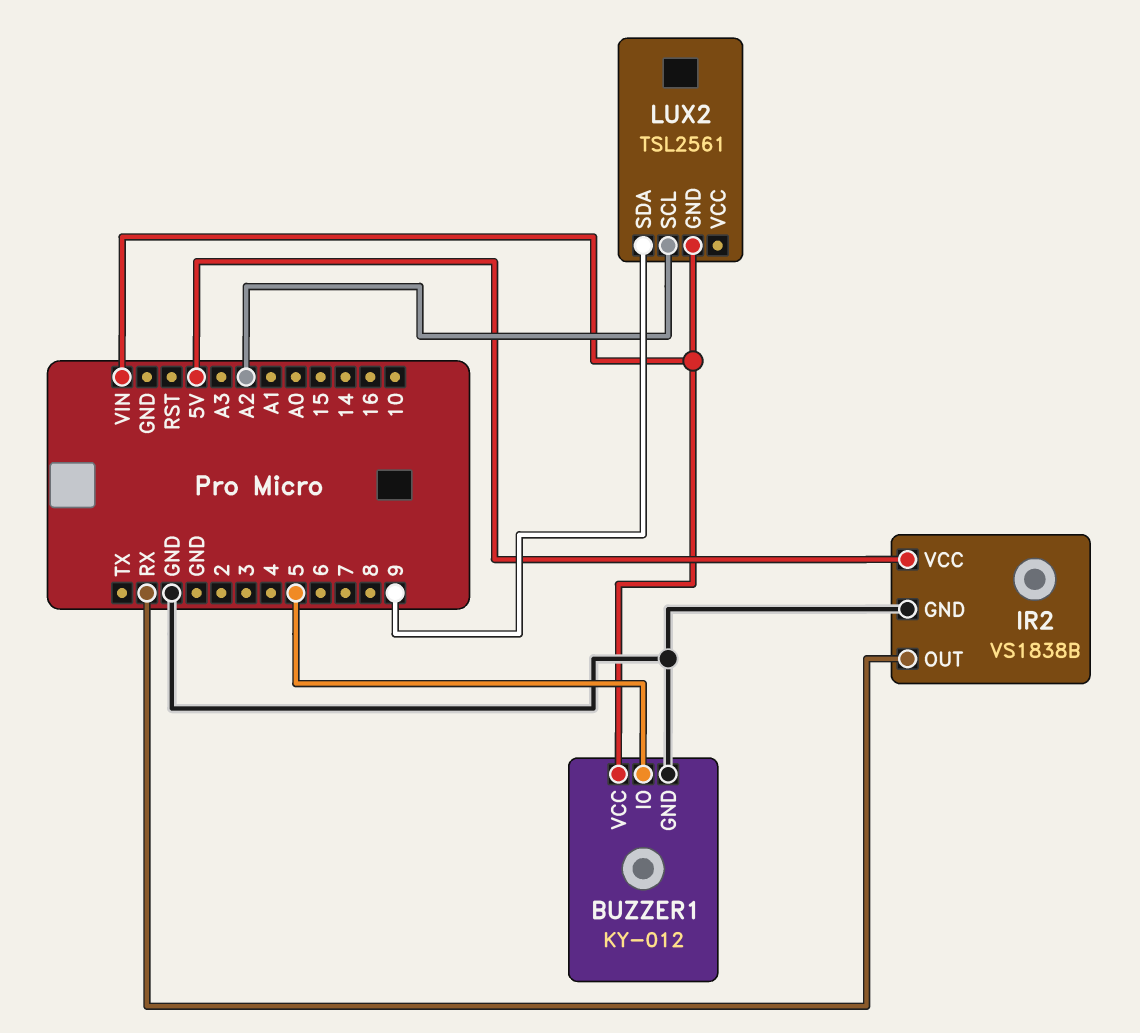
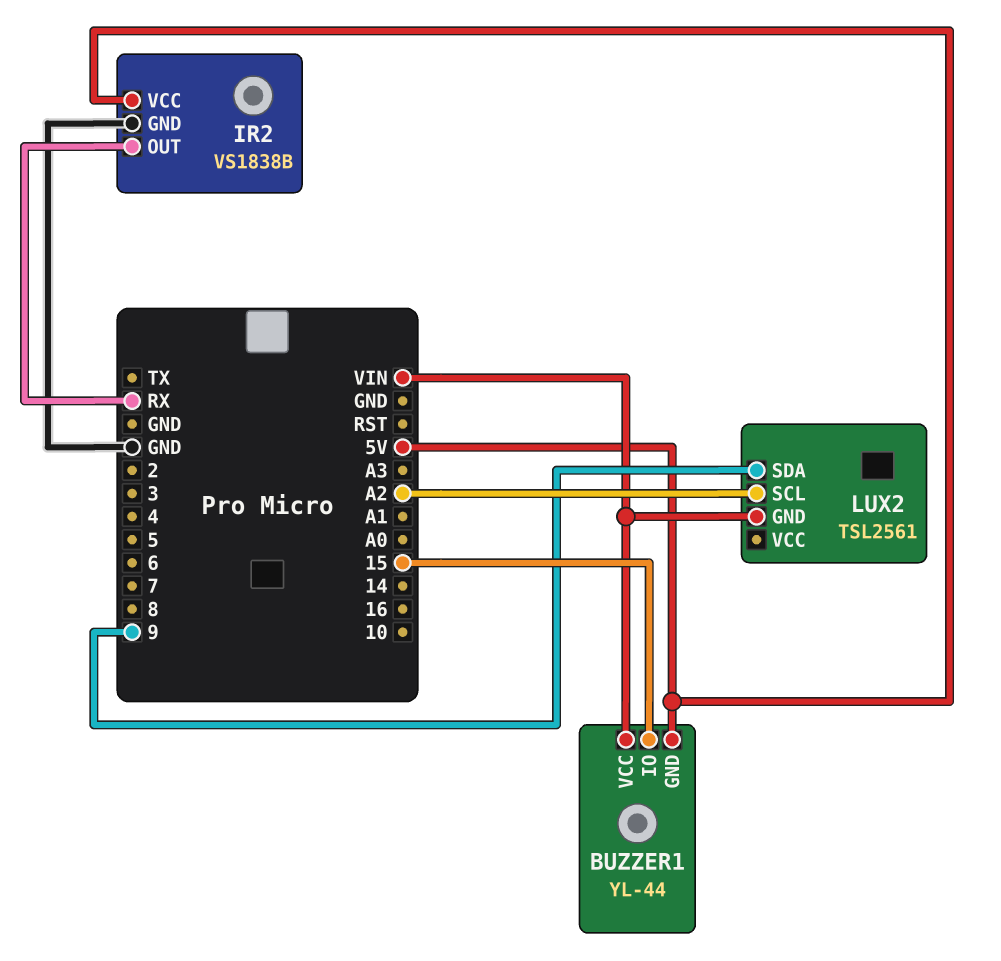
BUZZER1: KY-012 -> YL-44
BUZZER1 pin GND: GND -> 5V
BUZZER1 pin IO: 5 -> 15

